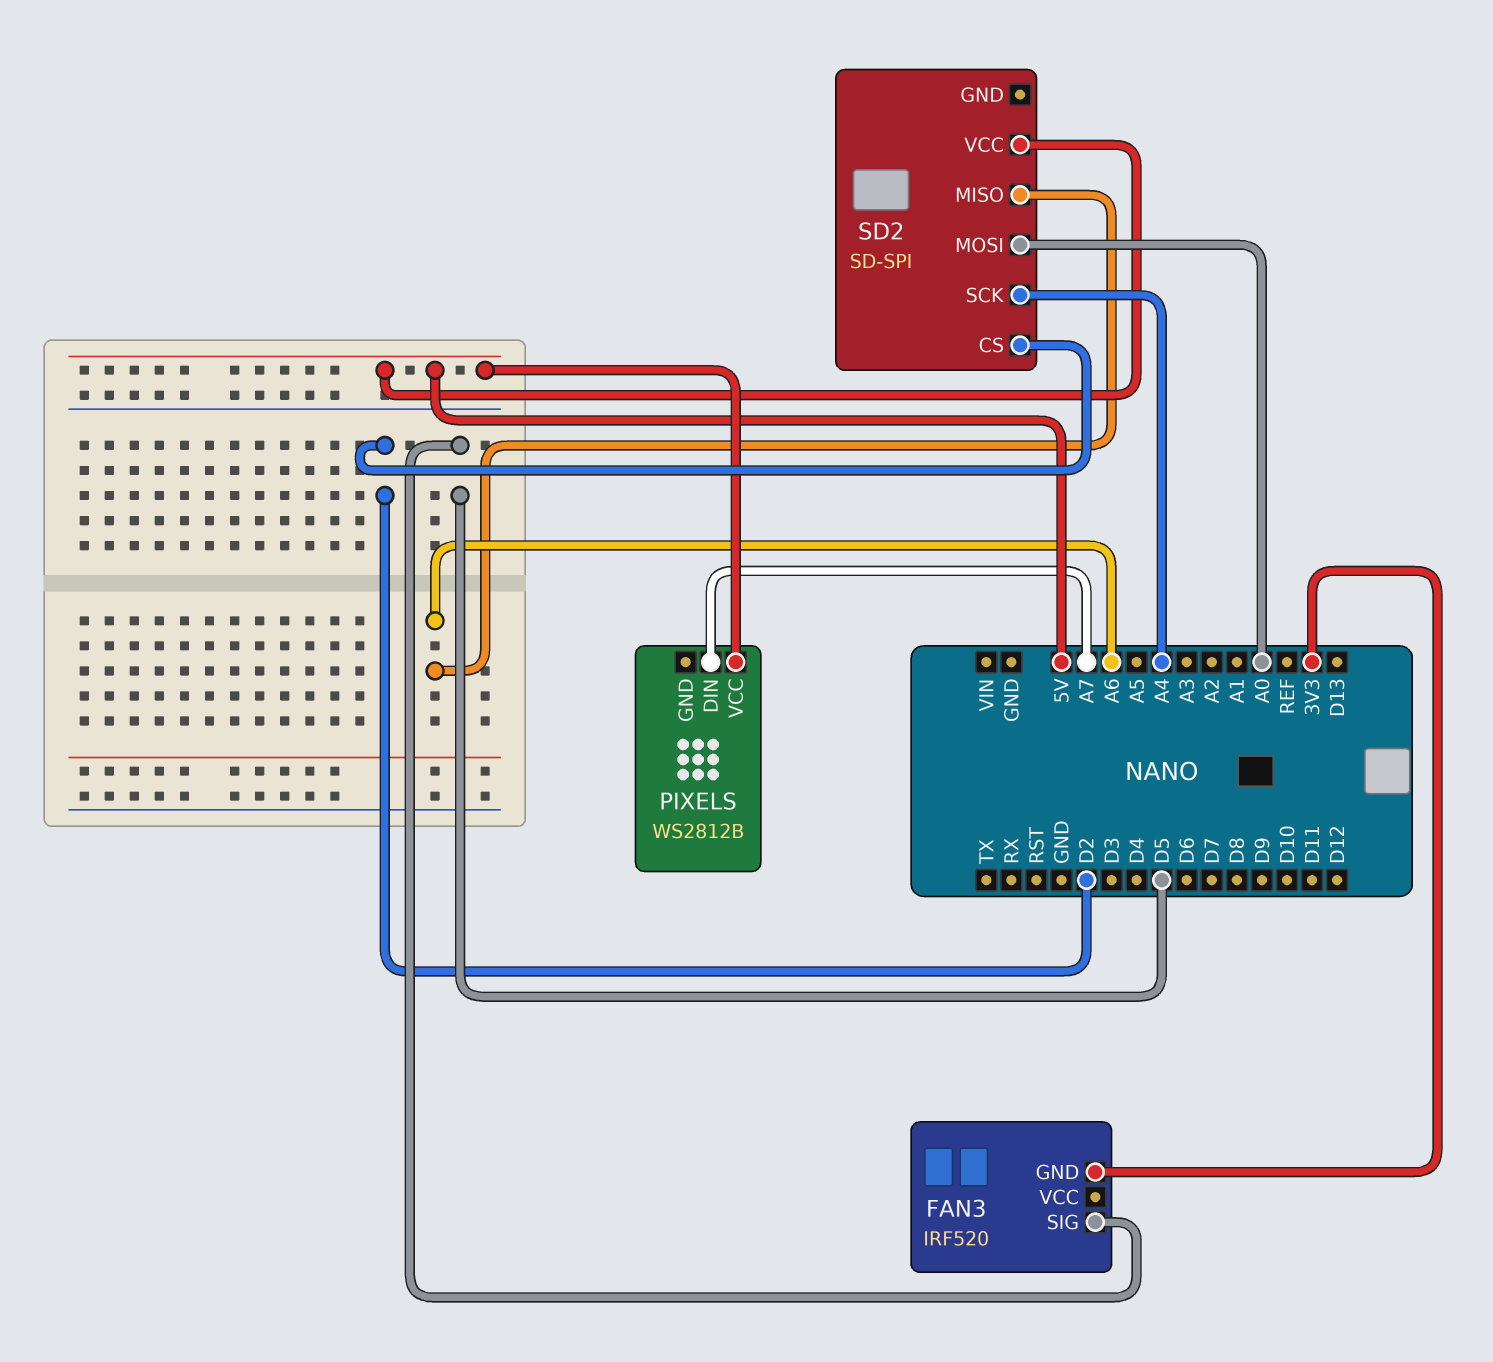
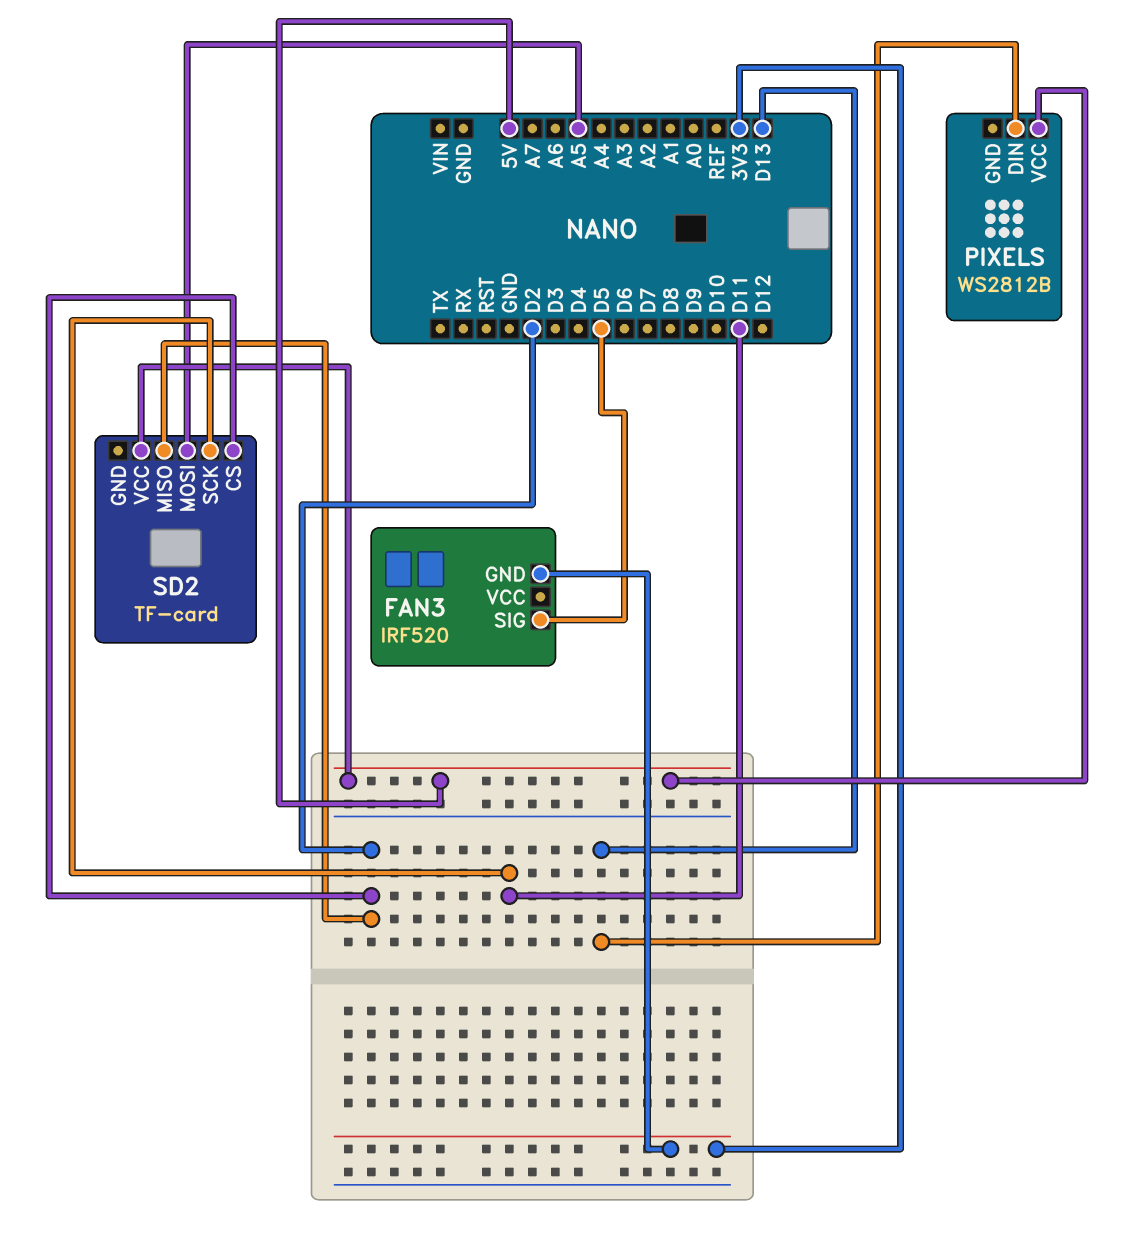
PIXELS pin DIN: A7 -> D13
SD2: SD-SPI -> TF-card
SD2 pin MISO: A6 -> D2
SD2 pin MOSI: A0 -> A5
SD2 pin SCK: A4 -> D11

